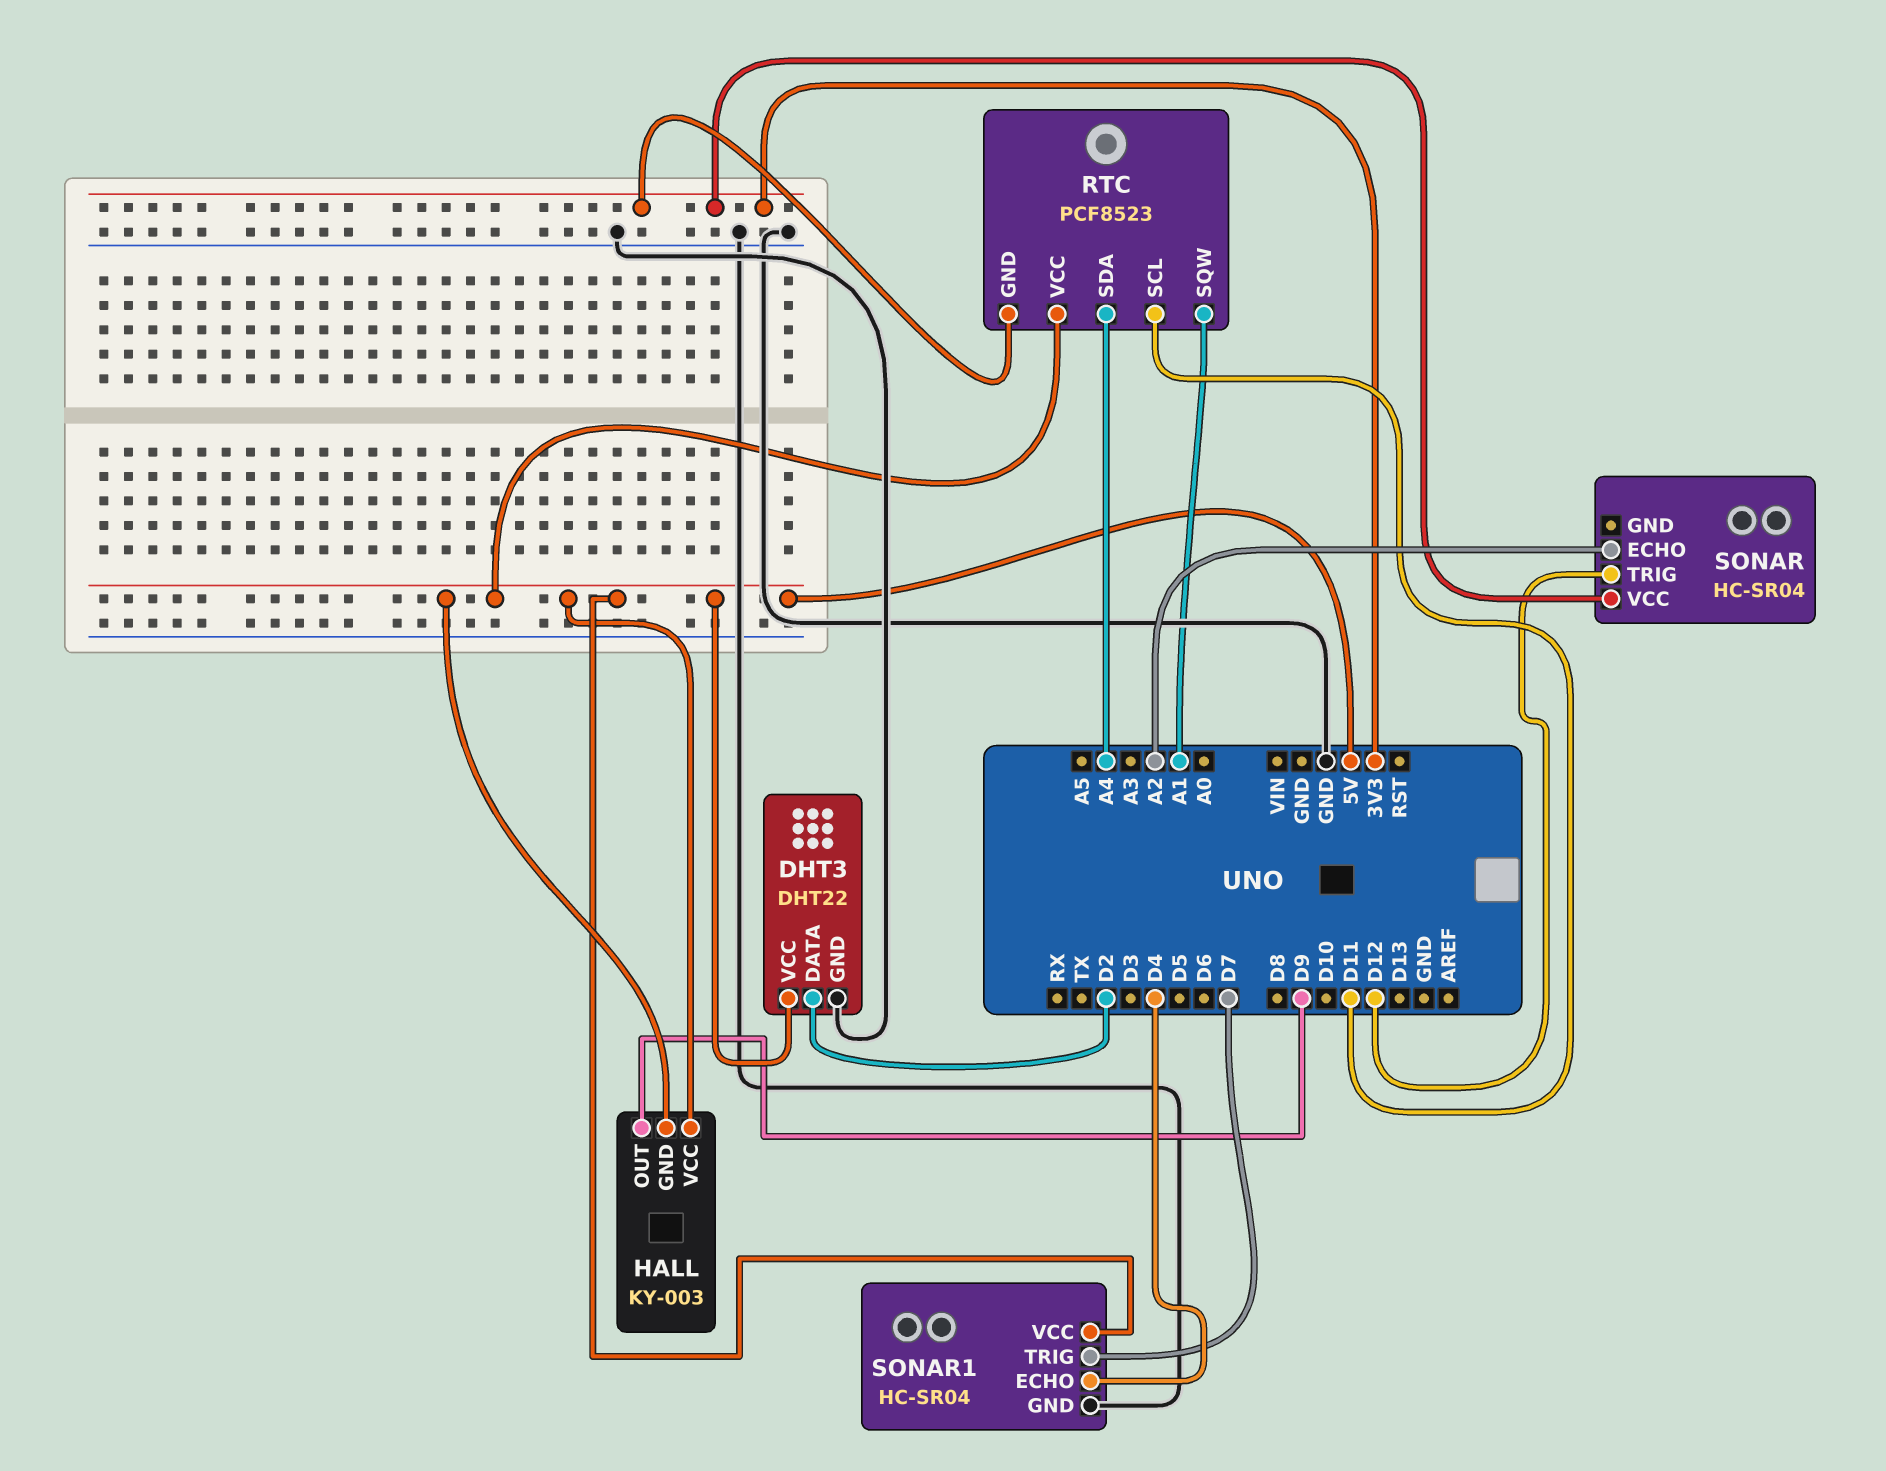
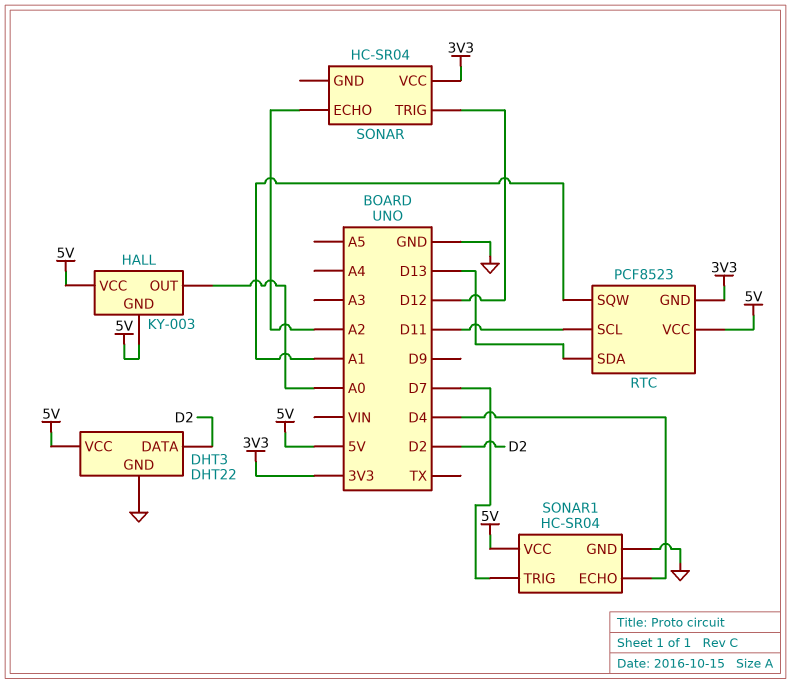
HALL pin OUT: D9 -> A0
RTC pin SDA: A4 -> D13

